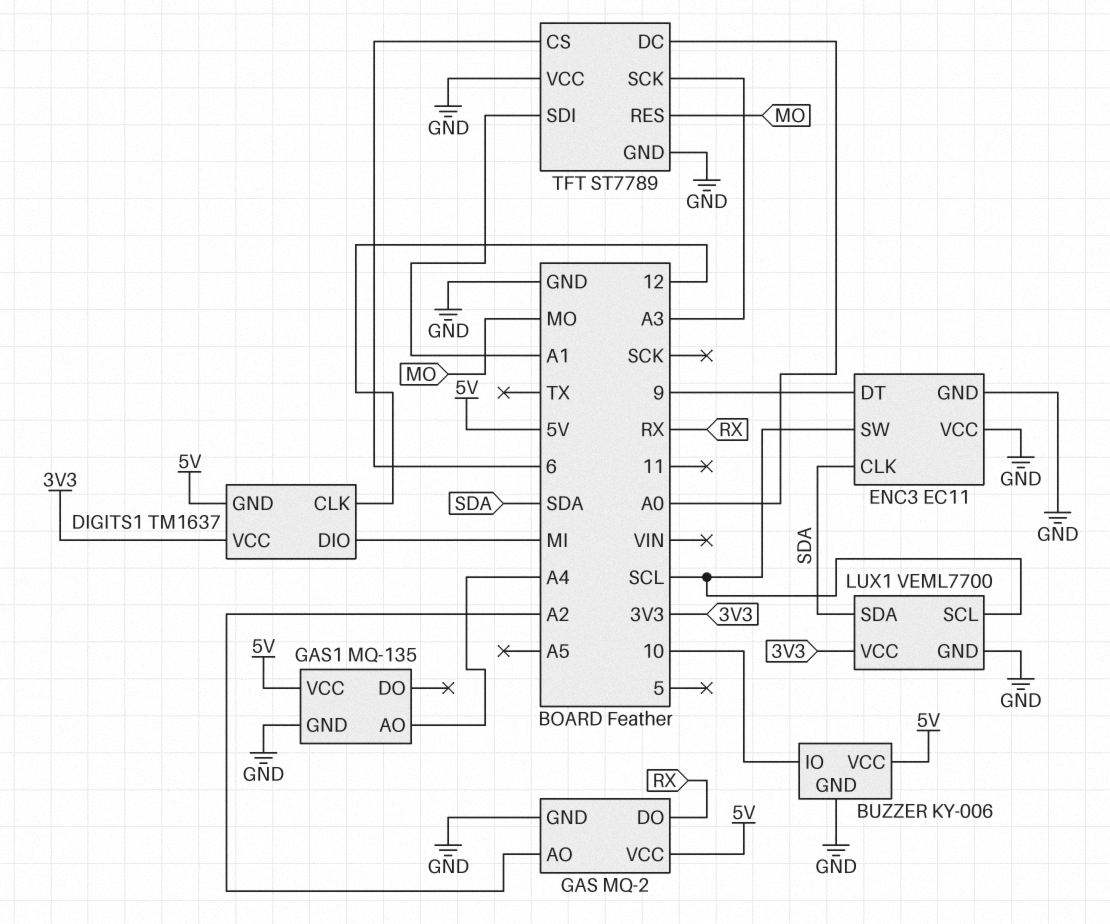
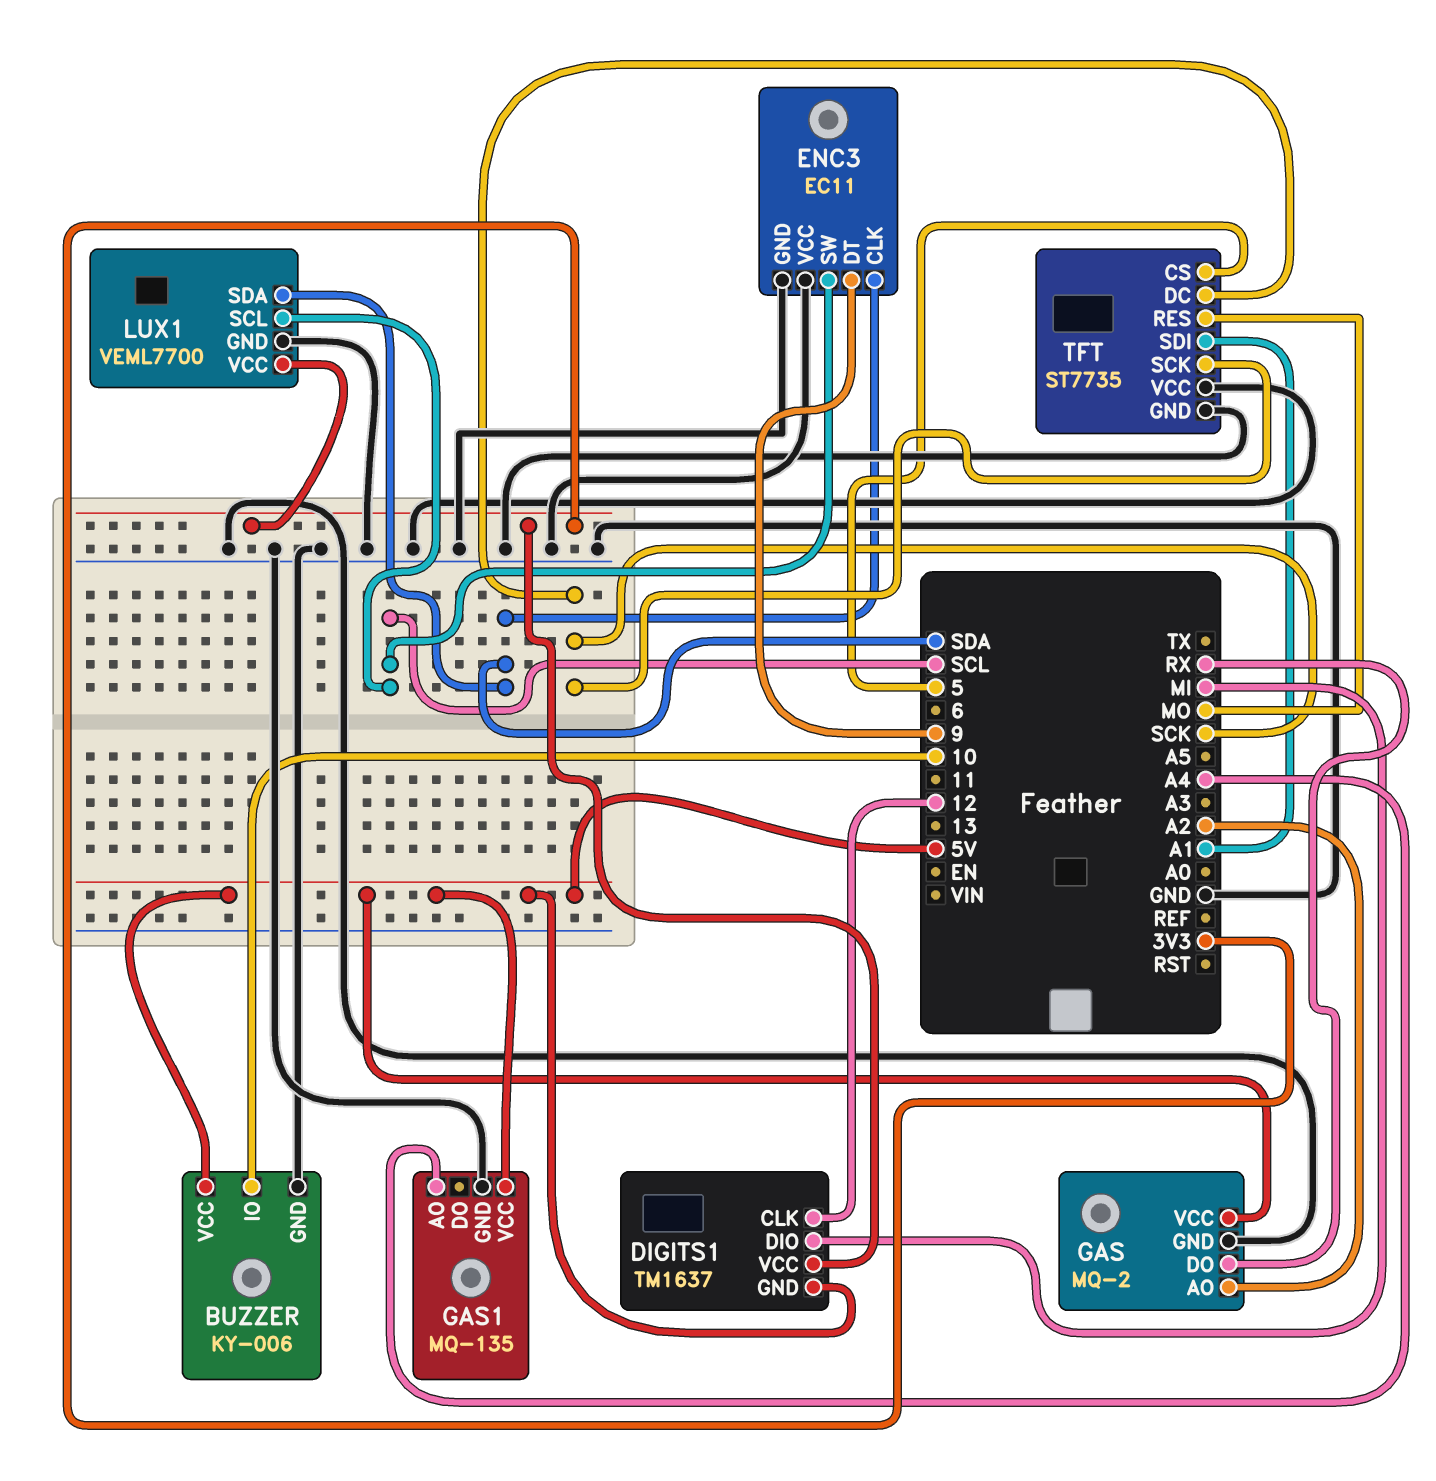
TFT: ST7789 -> ST7735
TFT pin CS: 6 -> 5
TFT pin DC: A0 -> SCK
TFT pin SCK: A3 -> SCK

